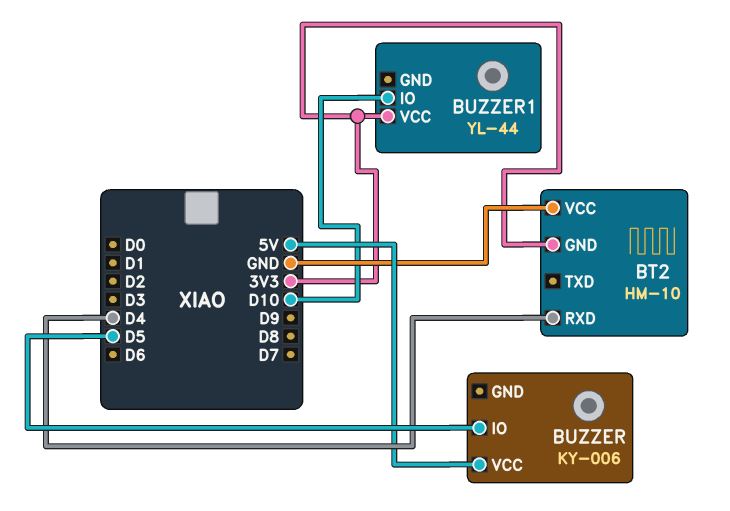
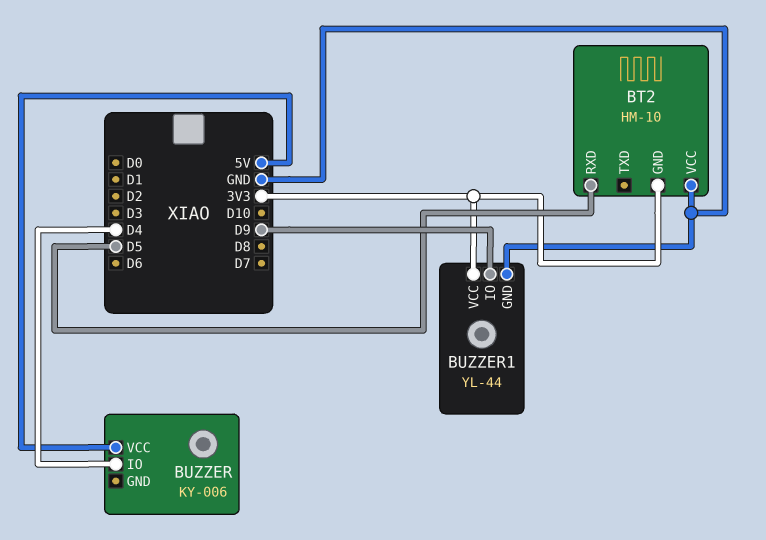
BT2 pin RXD: D4 -> D5
BUZZER pin IO: D5 -> D4
BUZZER1 pin GND: none -> GND
BUZZER1 pin IO: D10 -> D9

